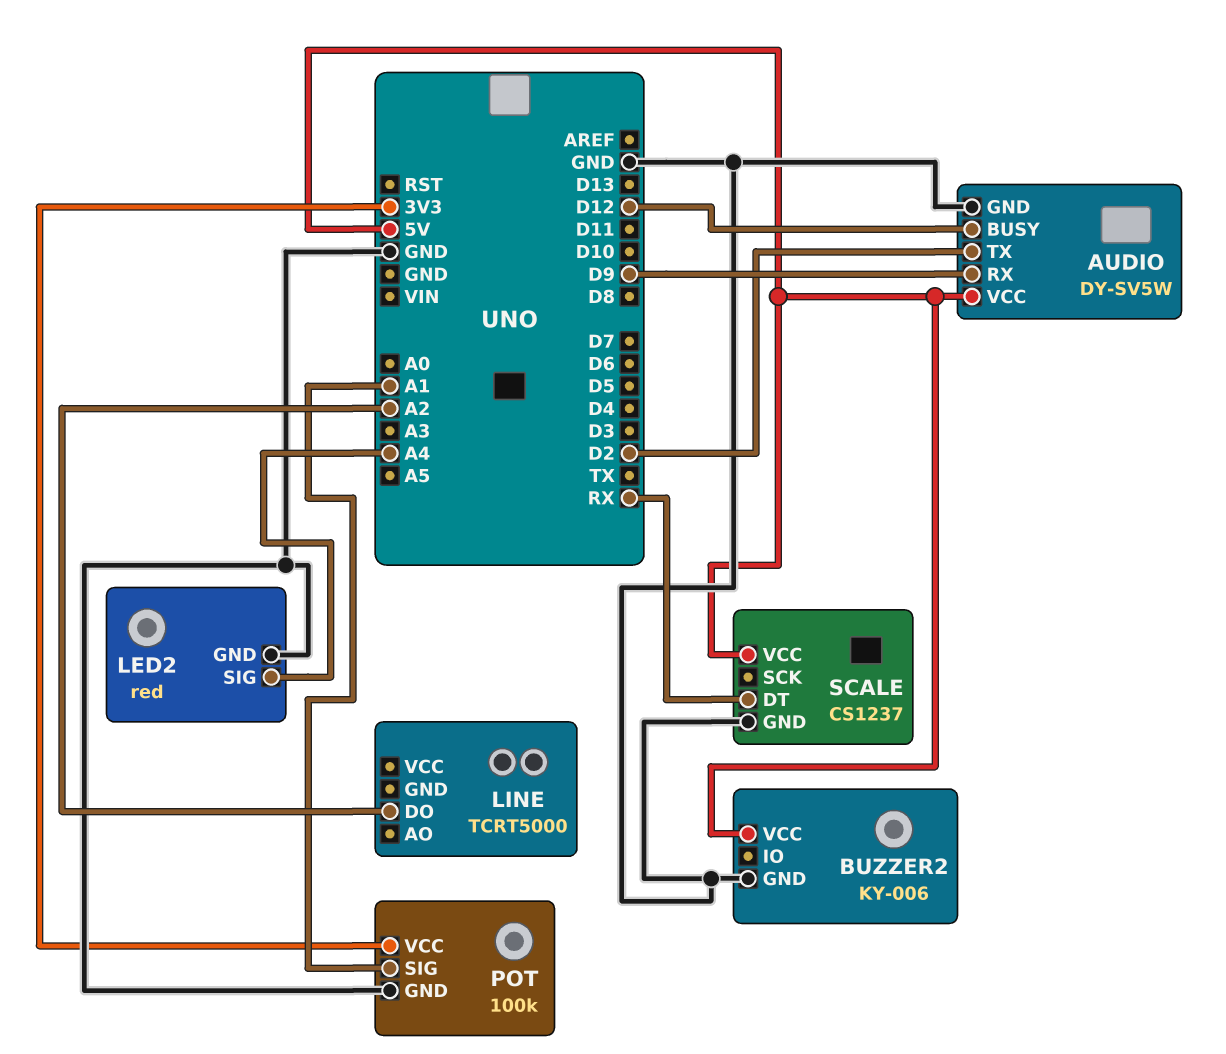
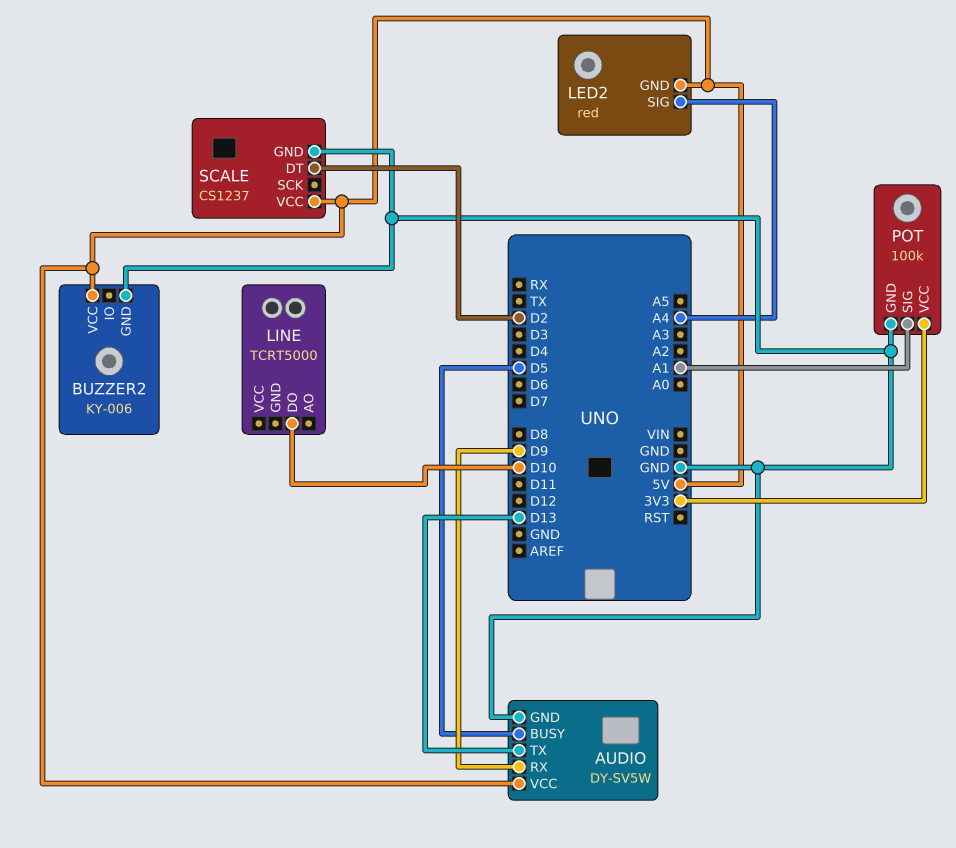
AUDIO pin BUSY: D12 -> D5
AUDIO pin TX: D2 -> D13
LED2 pin GND: GND -> 5V
LINE pin DO: A2 -> D10
SCALE pin DT: RX -> D2

